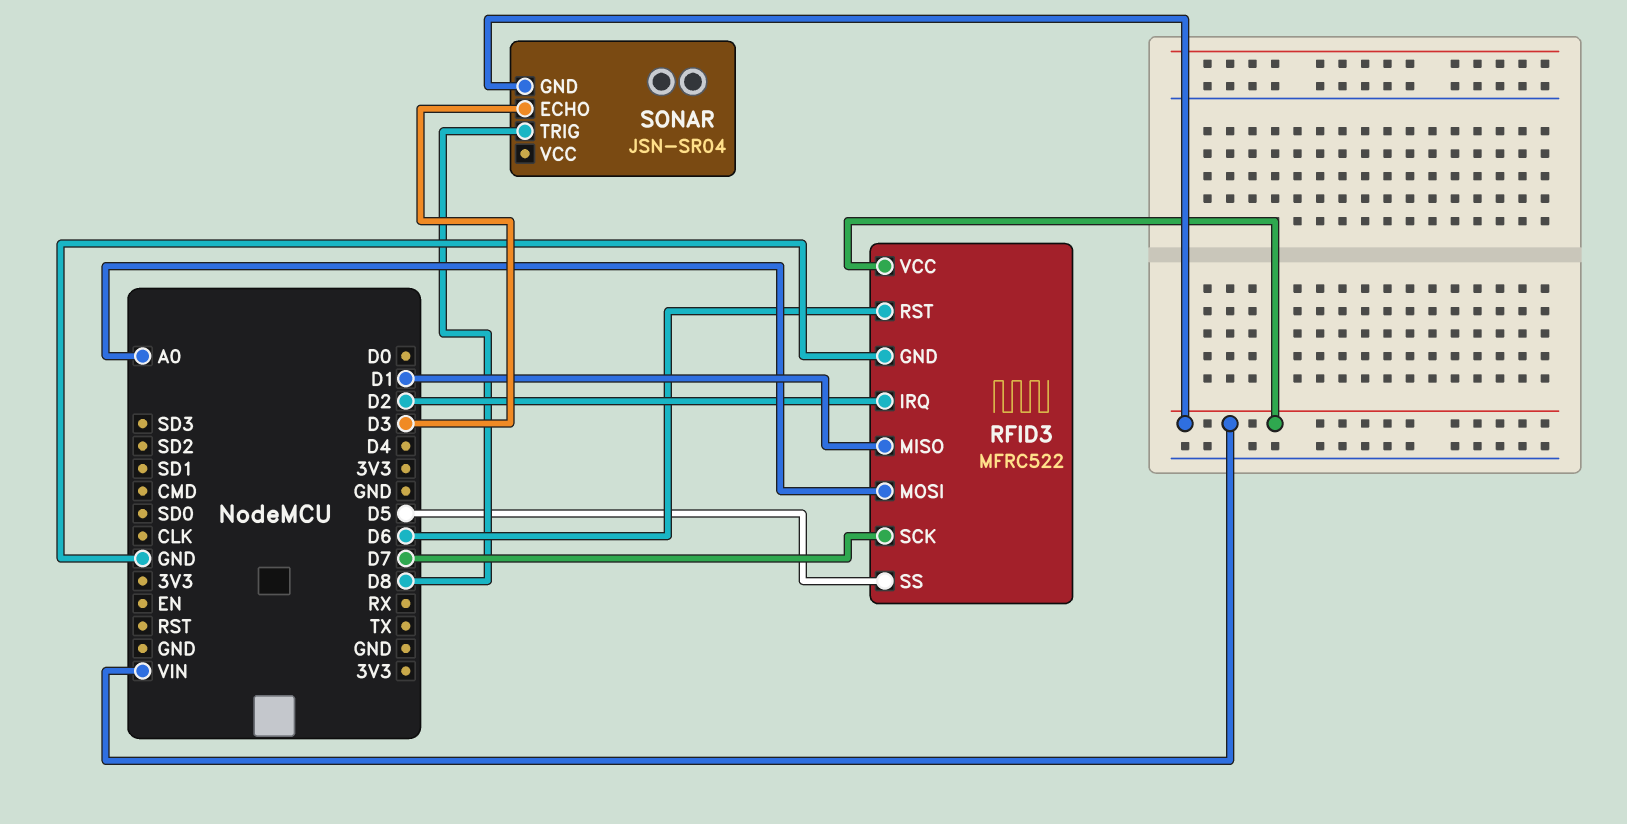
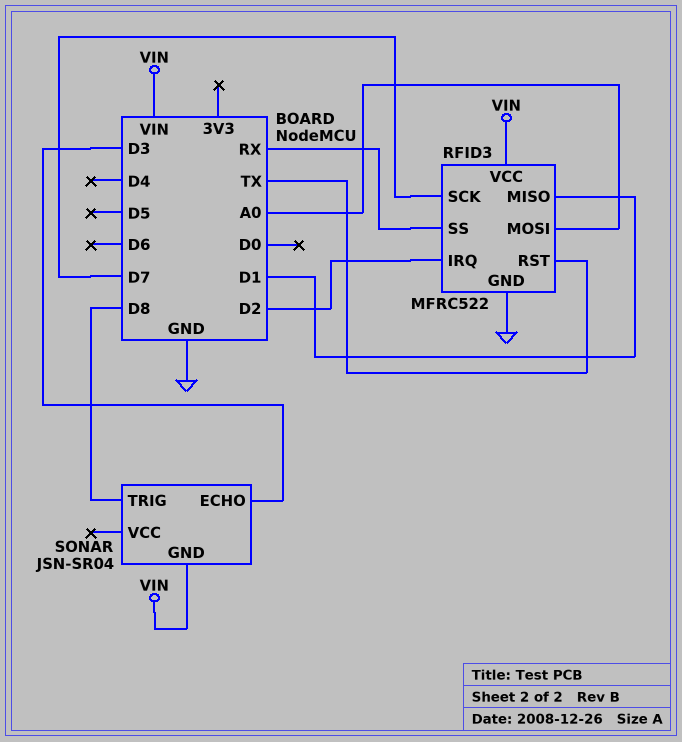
RFID3 pin RST: D6 -> TX
RFID3 pin SS: D5 -> RX

